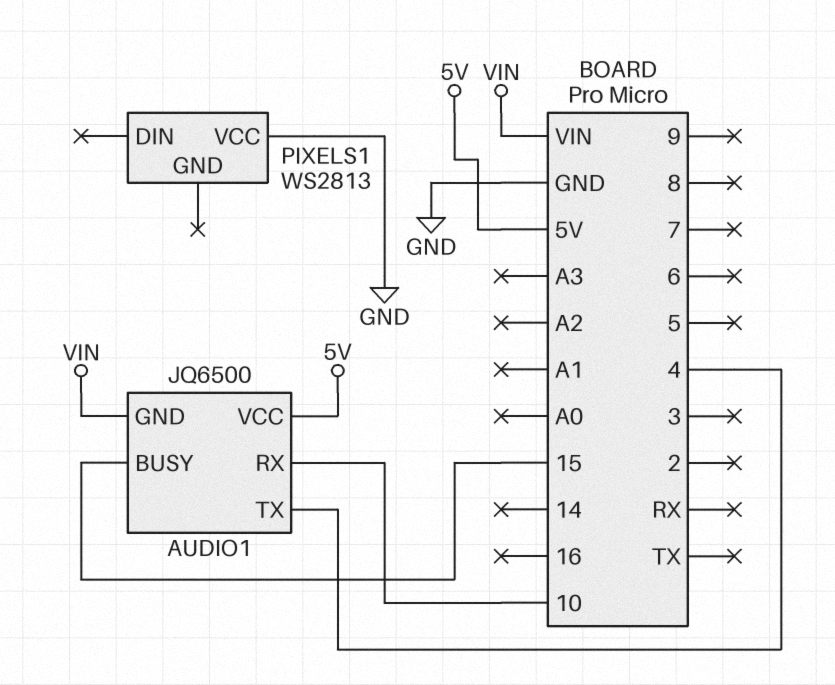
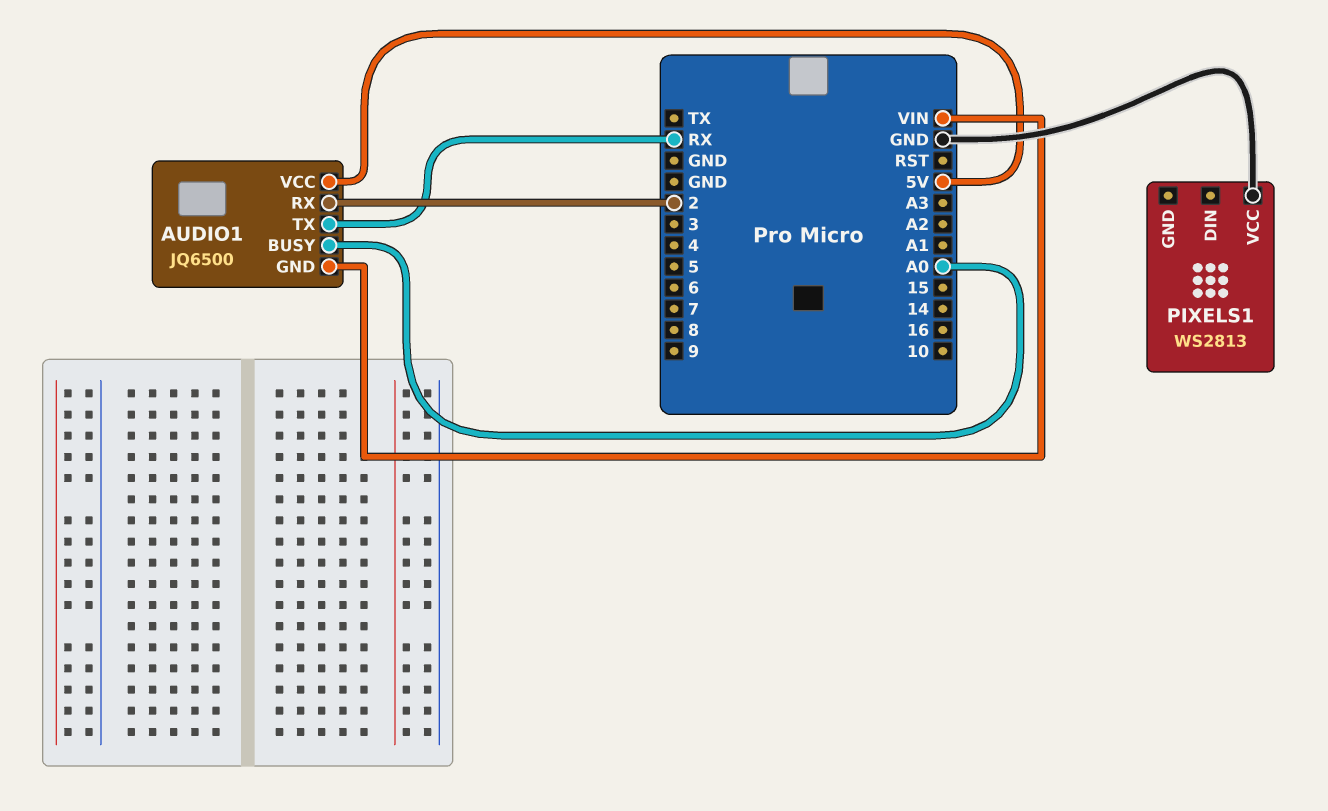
AUDIO1 pin BUSY: 15 -> A0
AUDIO1 pin RX: 10 -> 2
AUDIO1 pin TX: 4 -> RX

